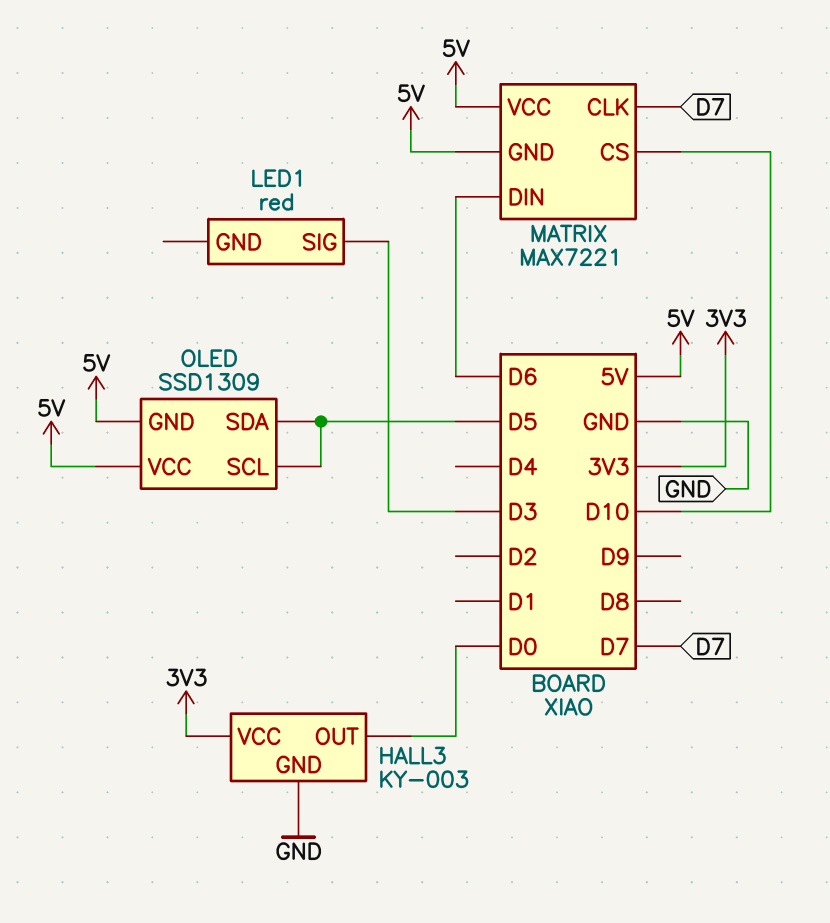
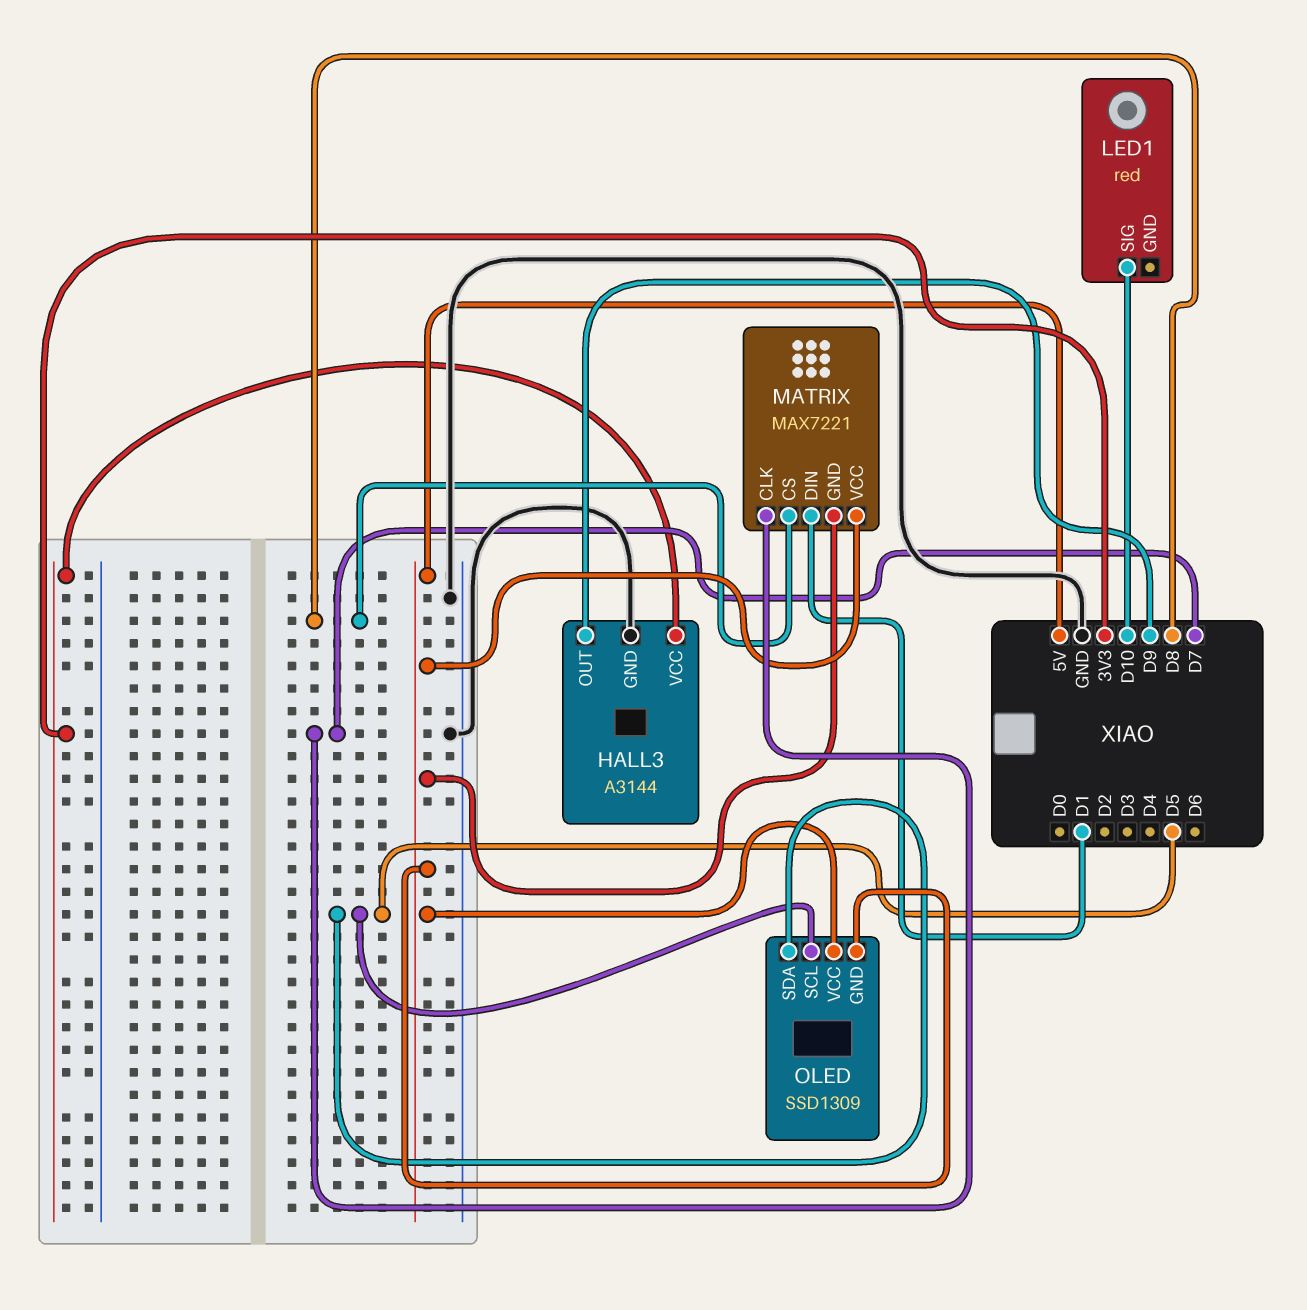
HALL3: KY-003 -> A3144
HALL3 pin OUT: D0 -> D9
LED1 pin SIG: D3 -> D10
MATRIX pin CS: D10 -> D8
MATRIX pin DIN: D6 -> D1

